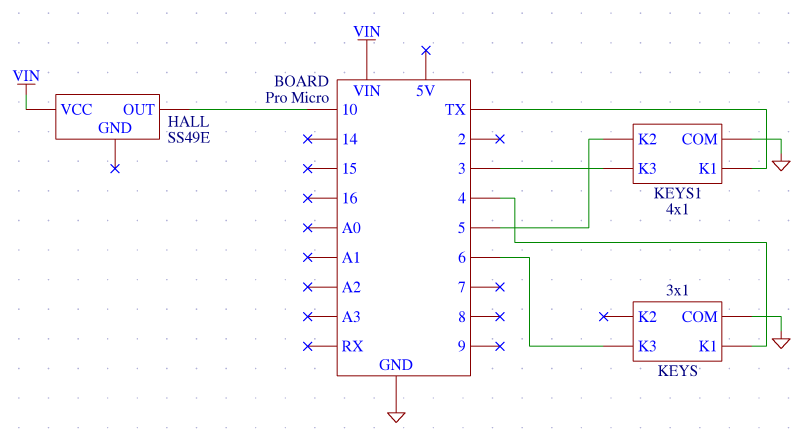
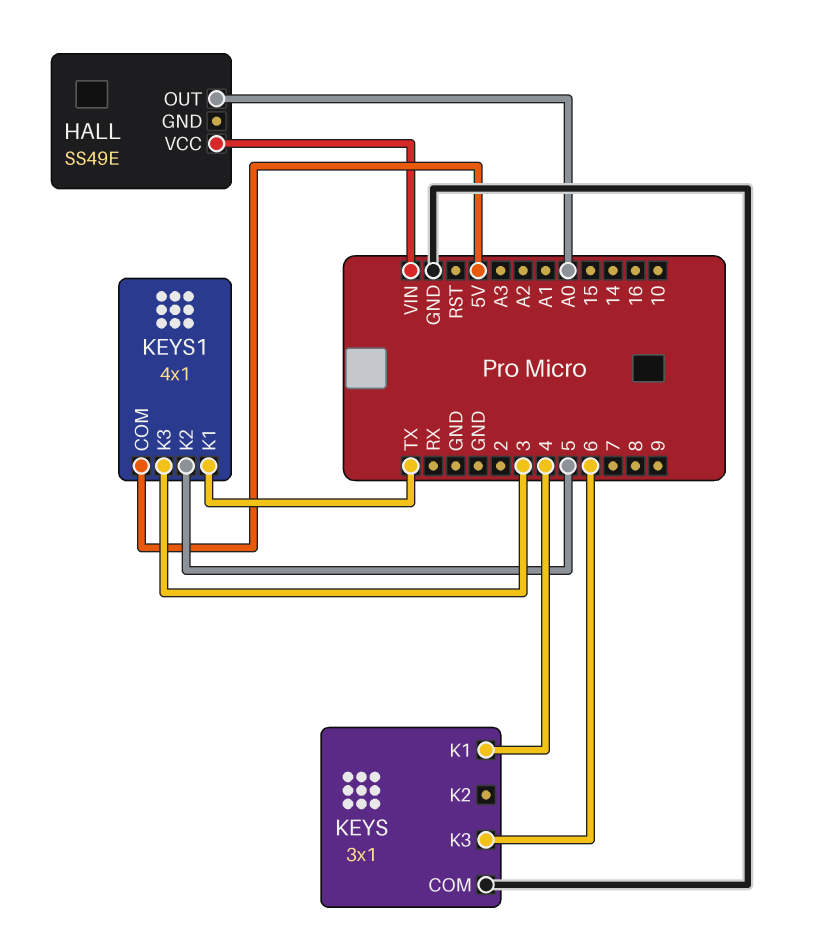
HALL pin OUT: 10 -> A0
KEYS1 pin COM: GND -> 5V

